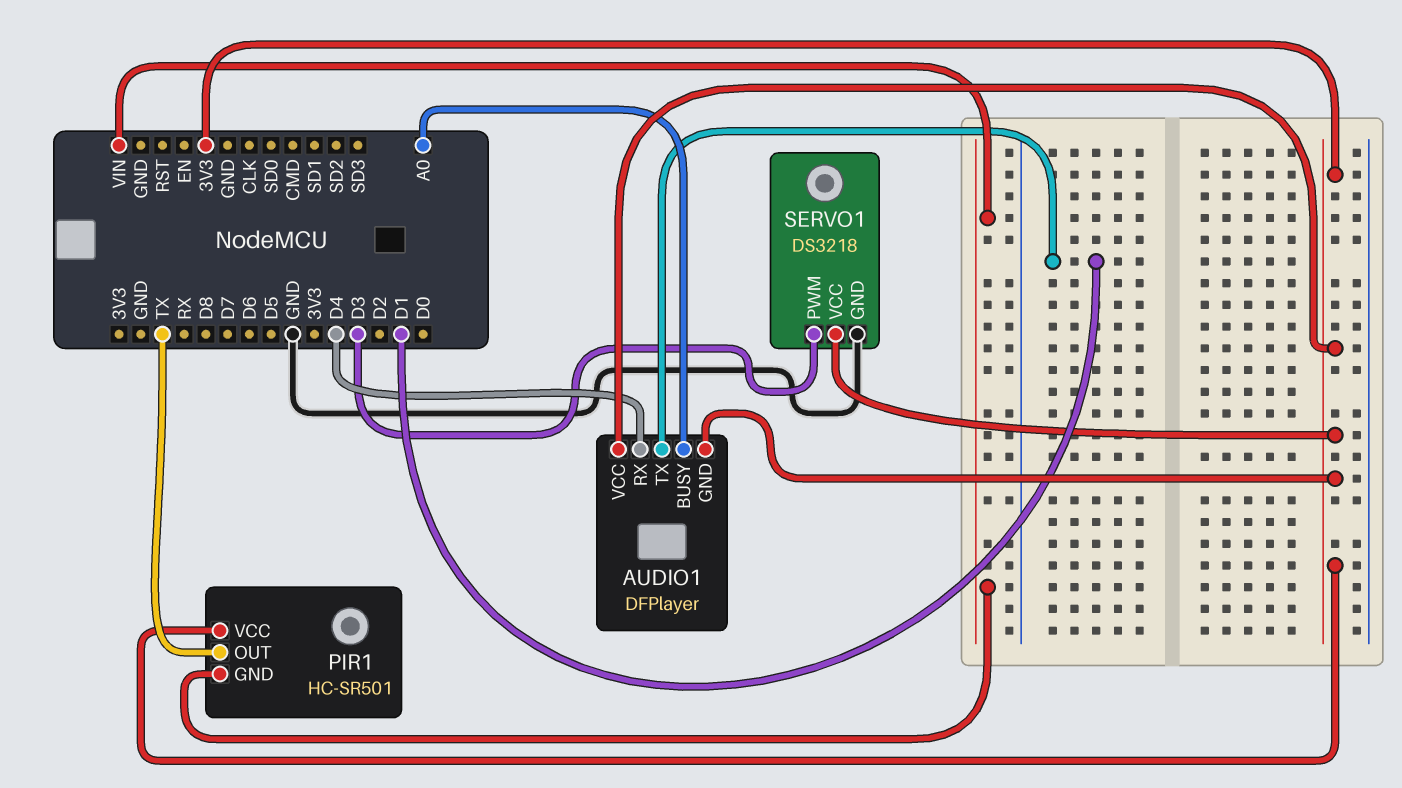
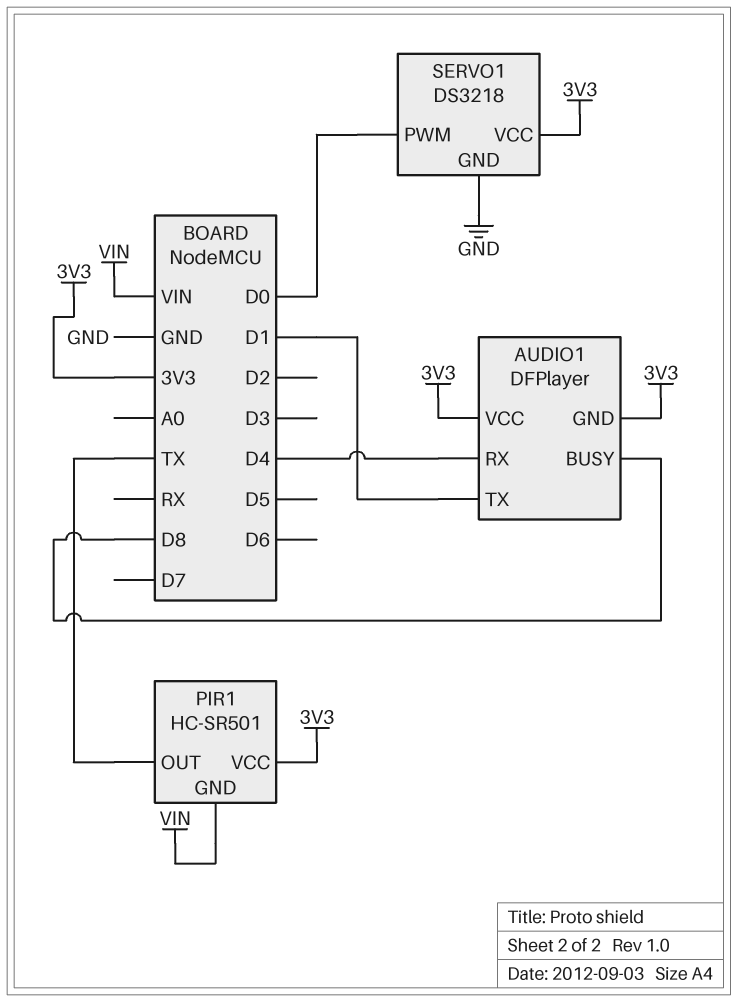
AUDIO1 pin BUSY: A0 -> D8
SERVO1 pin PWM: D3 -> D0

